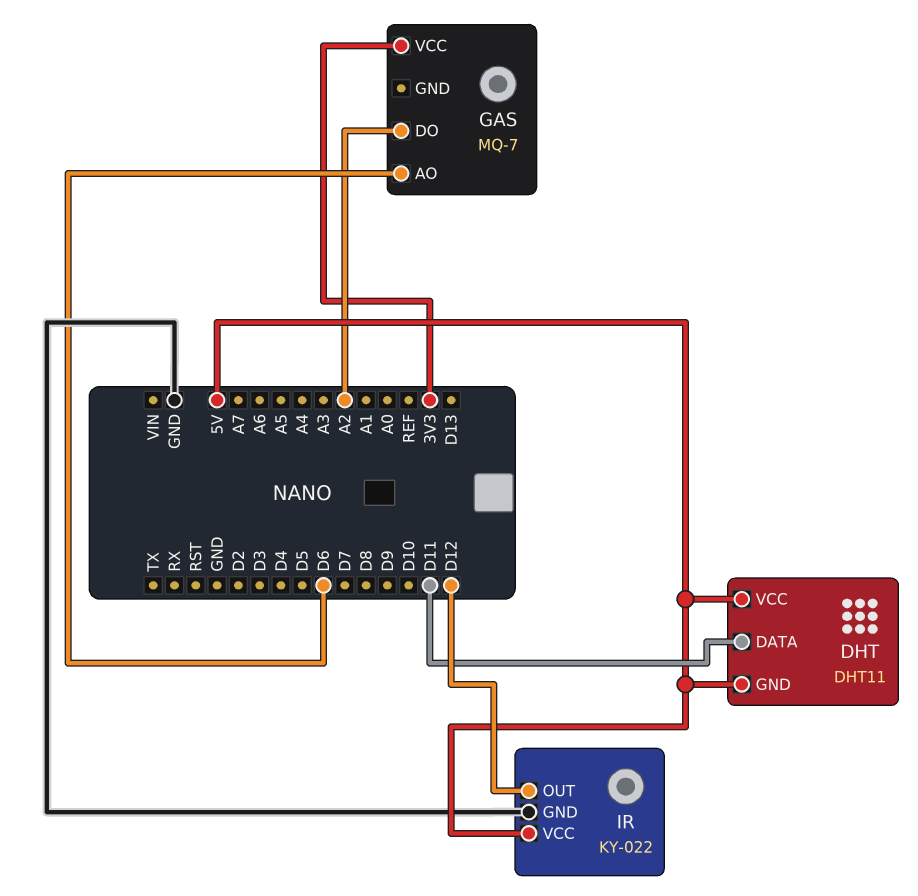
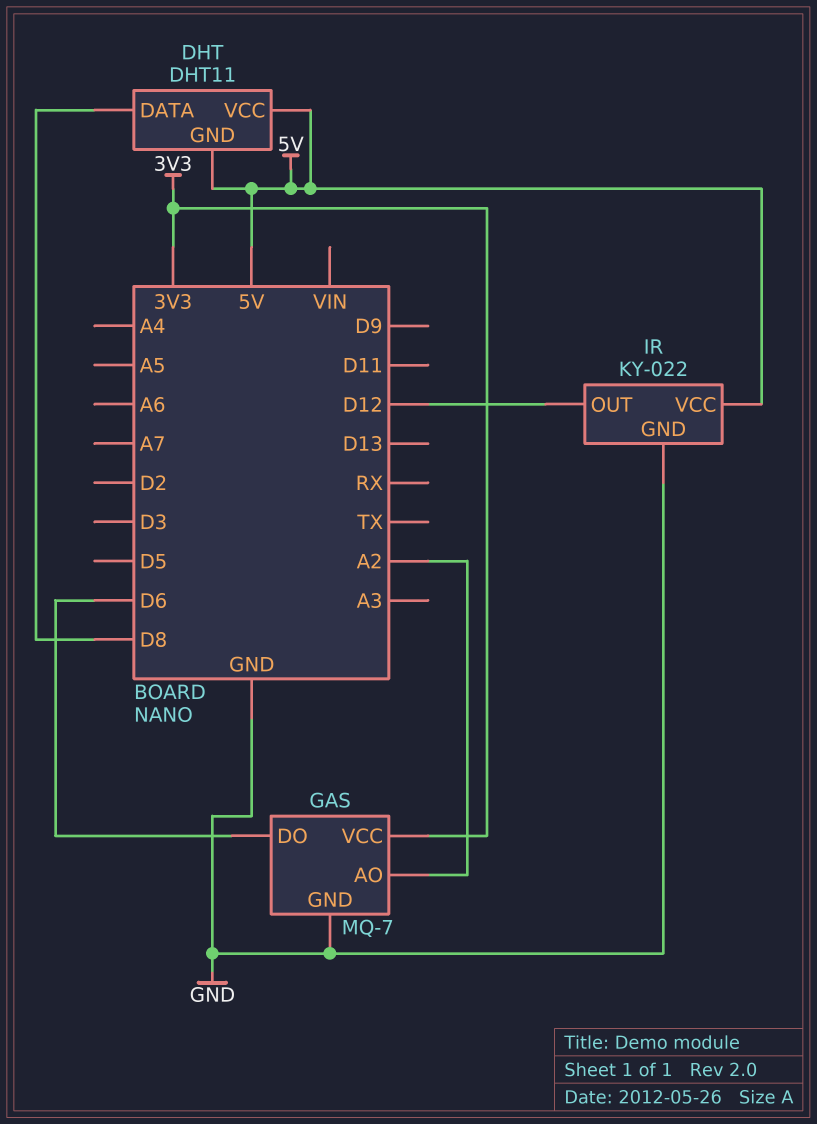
DHT pin DATA: D11 -> D8
GAS pin AO: D6 -> A2
GAS pin DO: A2 -> D6
GAS pin GND: none -> GND

